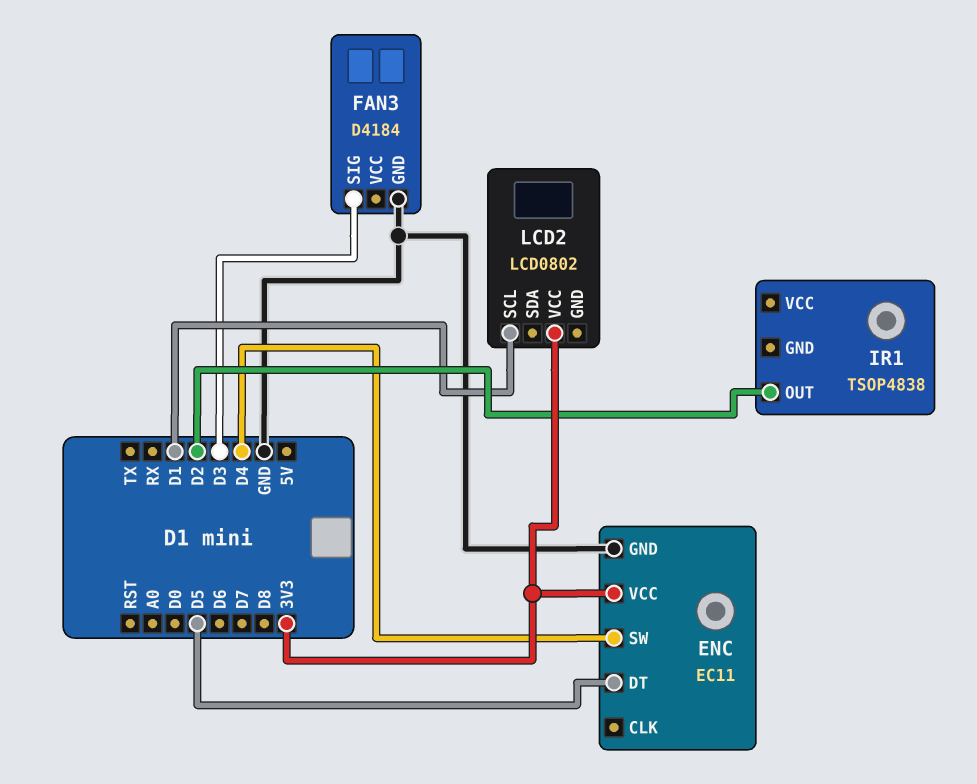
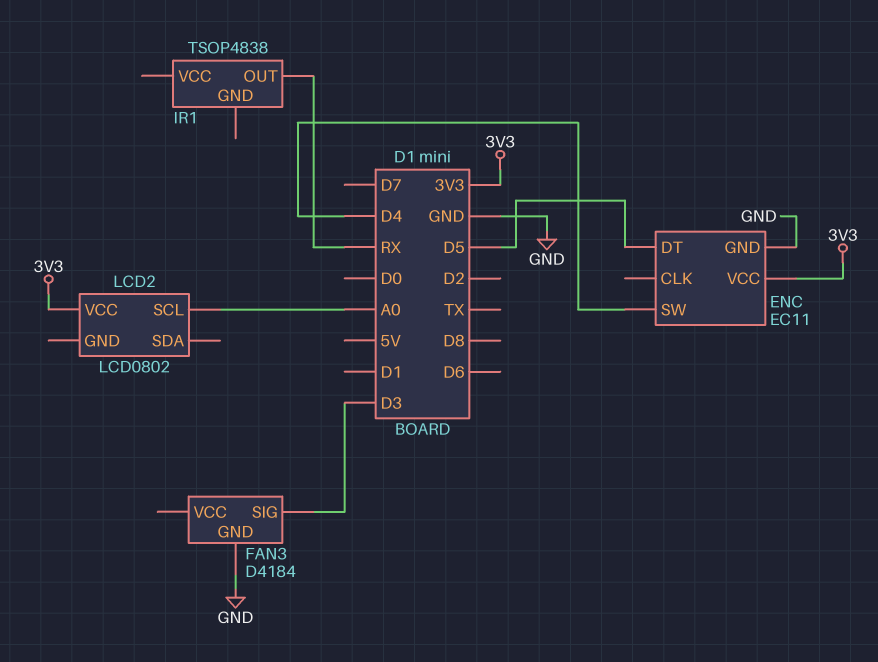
IR1 pin OUT: D2 -> RX
LCD2 pin SCL: D1 -> A0

